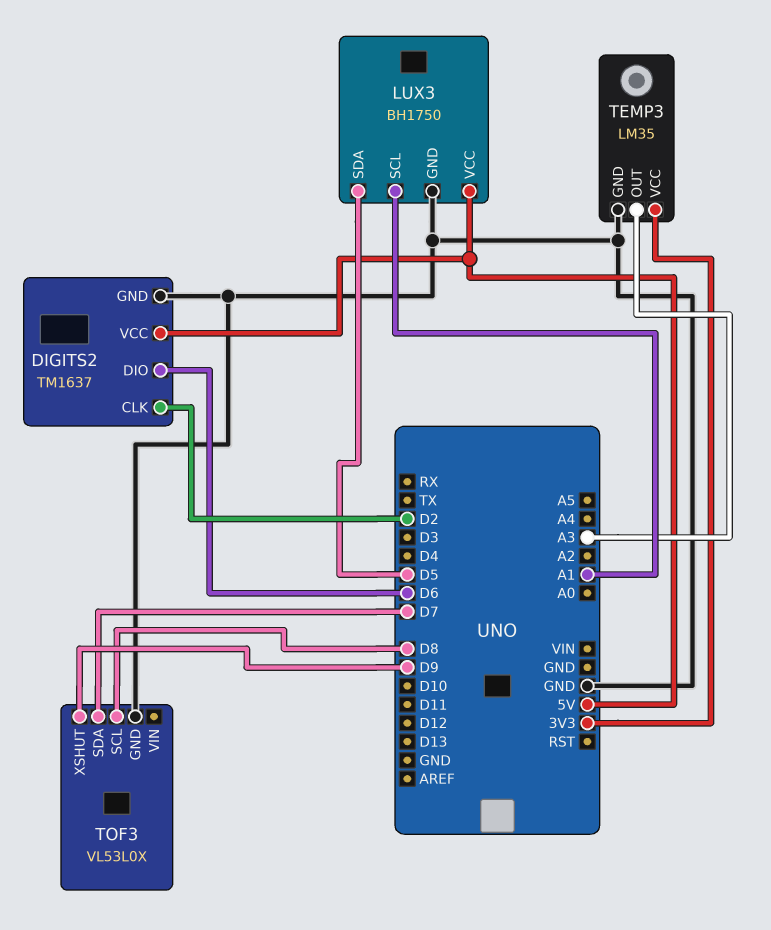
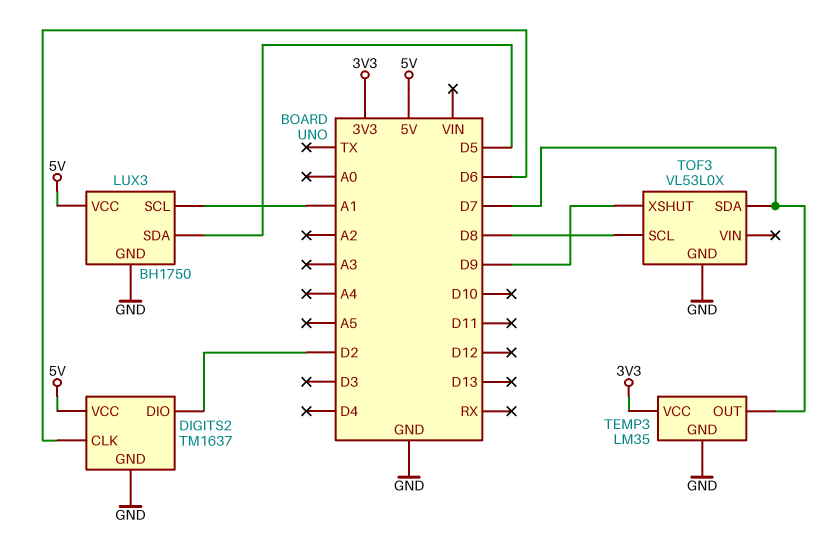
DIGITS2 pin CLK: D2 -> D6
DIGITS2 pin DIO: D6 -> D2
TEMP3 pin OUT: A3 -> D7

